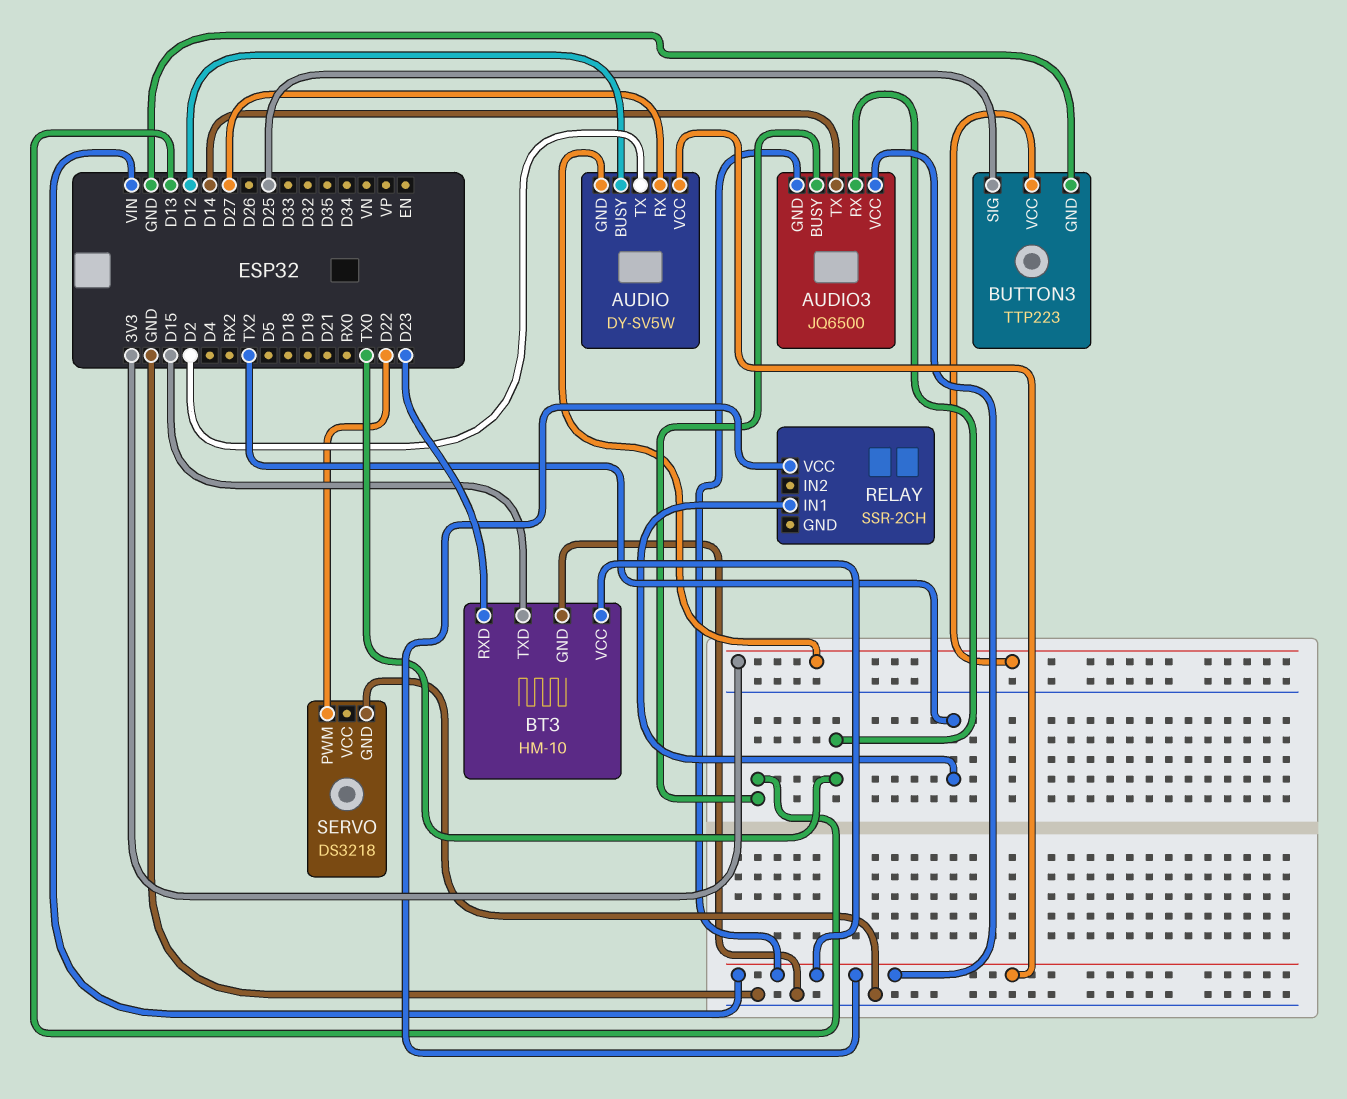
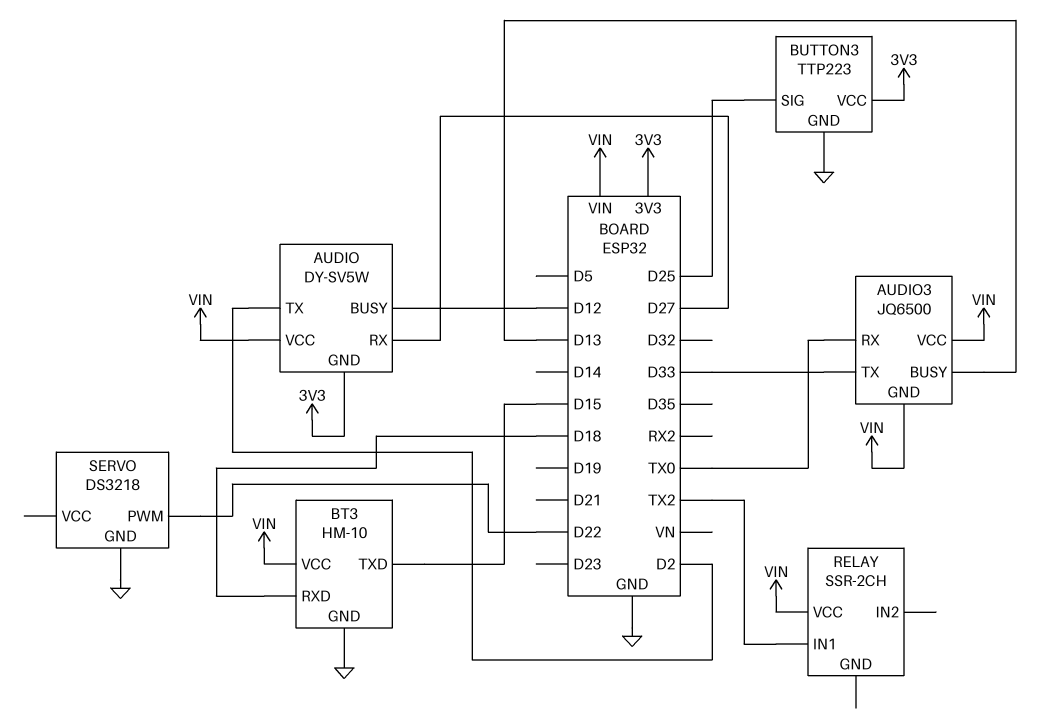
AUDIO3 pin TX: D14 -> D33
BT3 pin RXD: D23 -> D18

